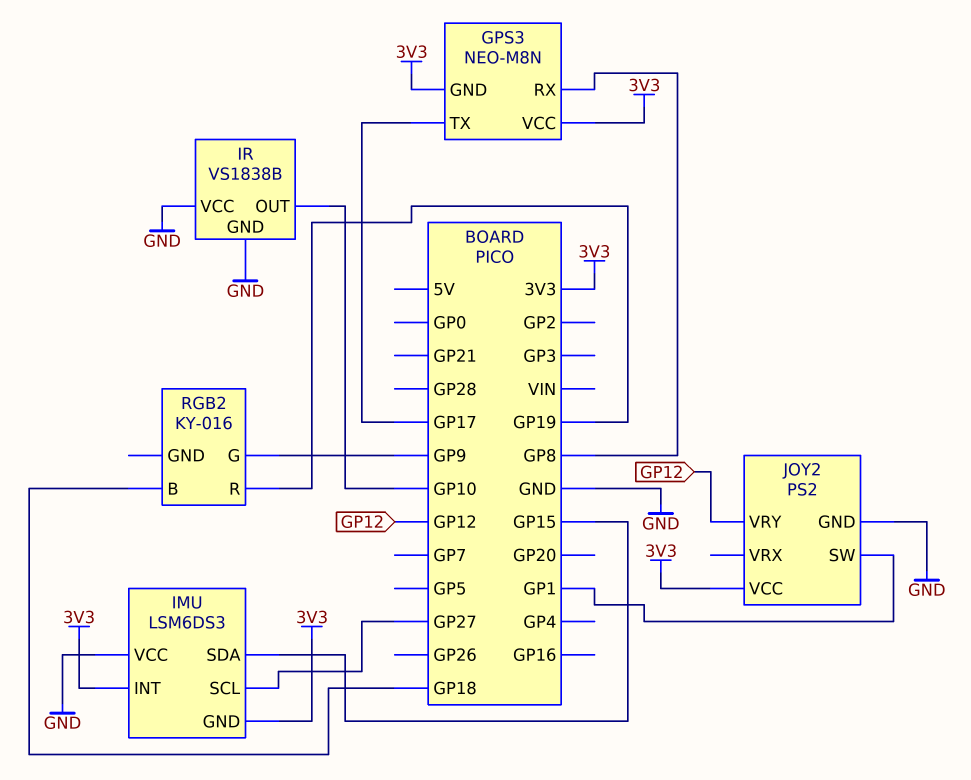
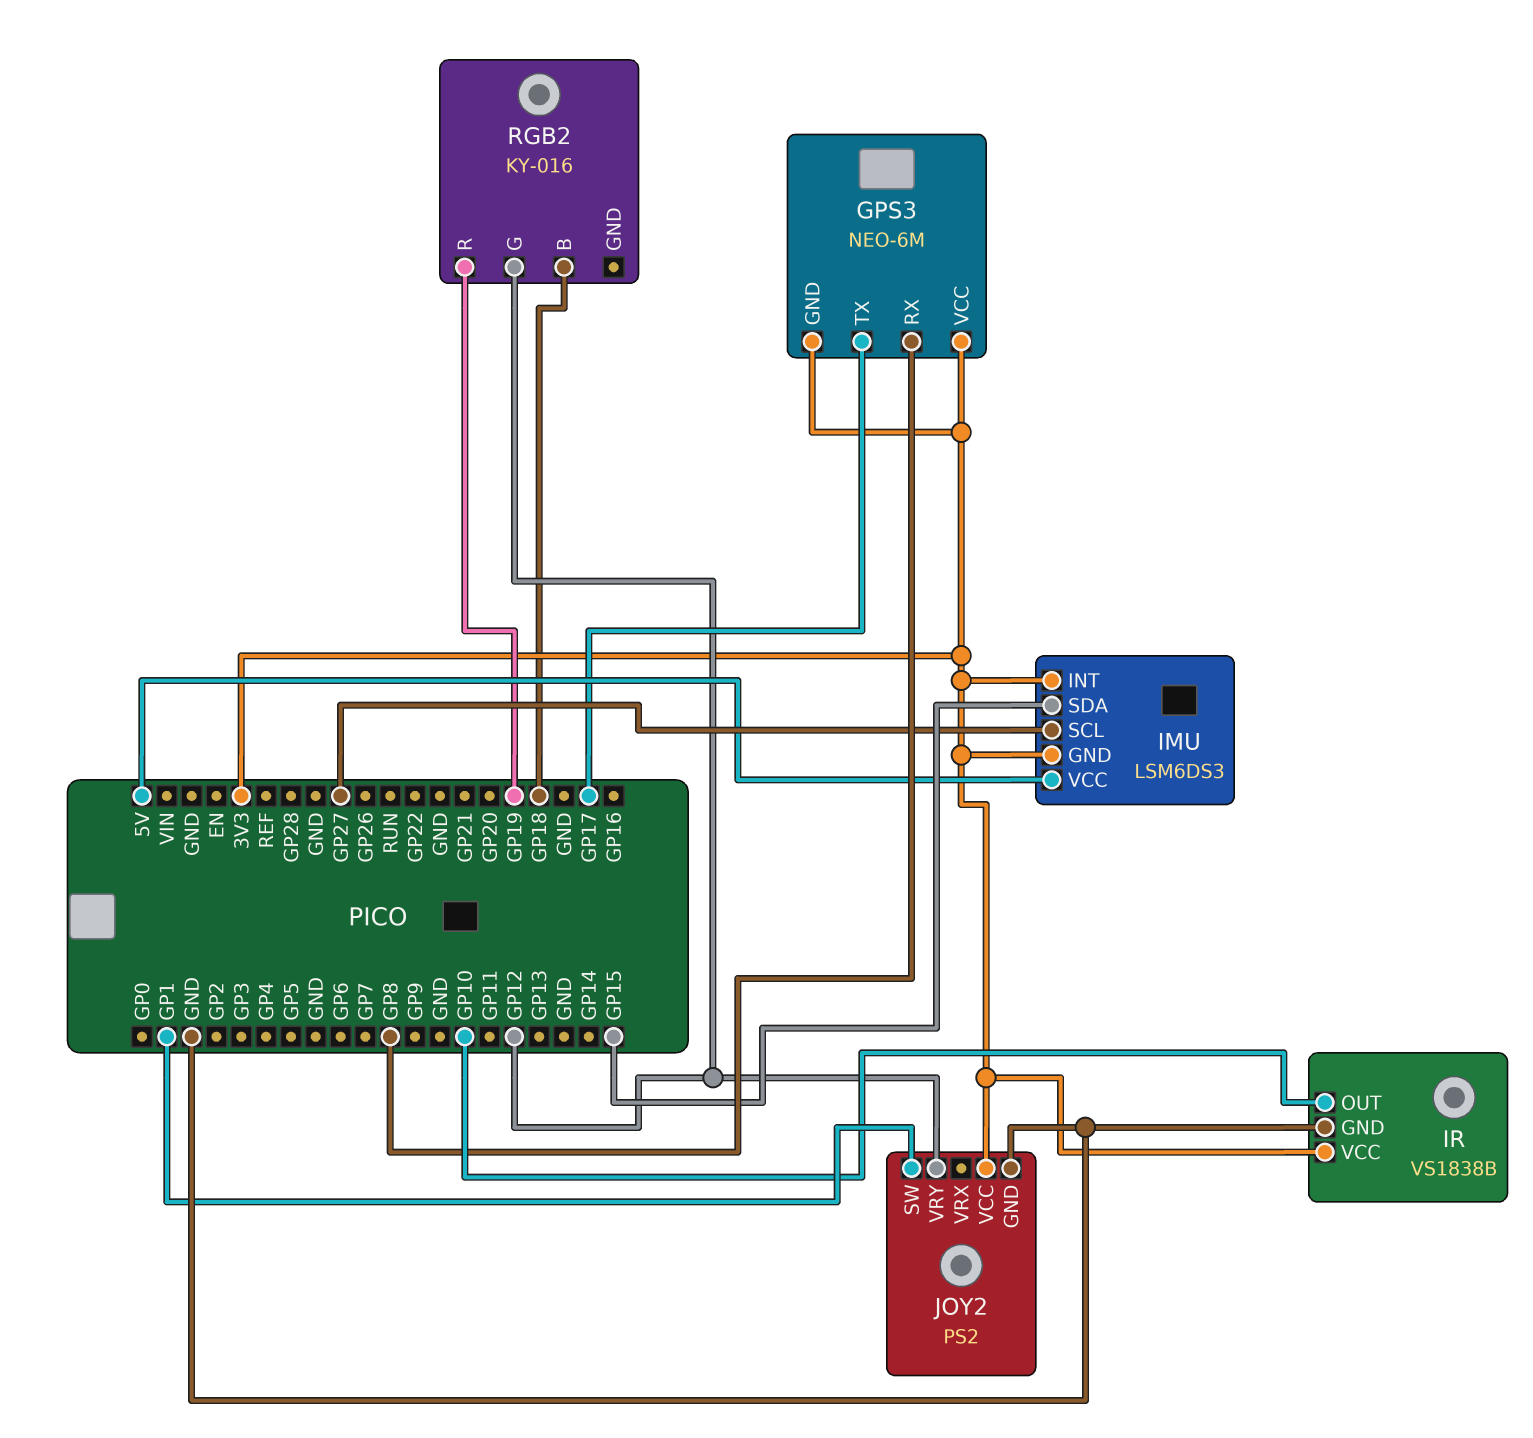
GPS3: NEO-M8N -> NEO-6M
IMU pin VCC: GND -> 5V
IR pin VCC: GND -> 3V3
RGB2 pin G: GP9 -> GP12

